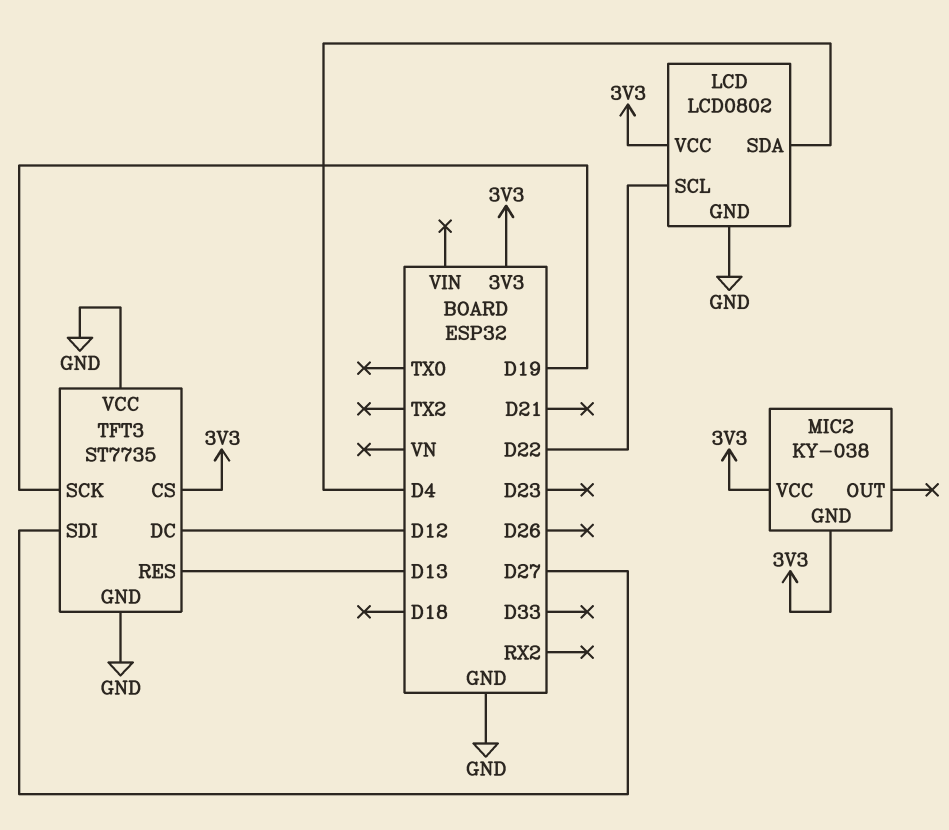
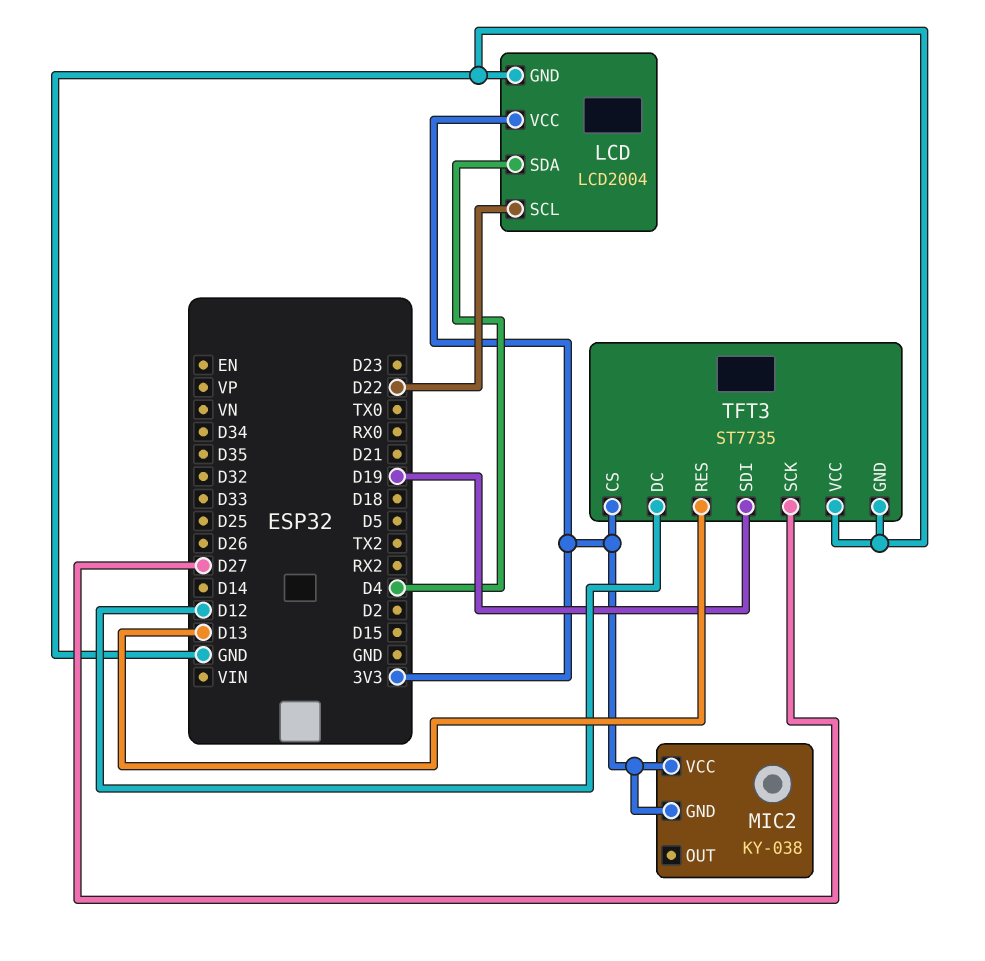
LCD: LCD0802 -> LCD2004
TFT3 pin SCK: D19 -> D27
TFT3 pin SDI: D27 -> D19

